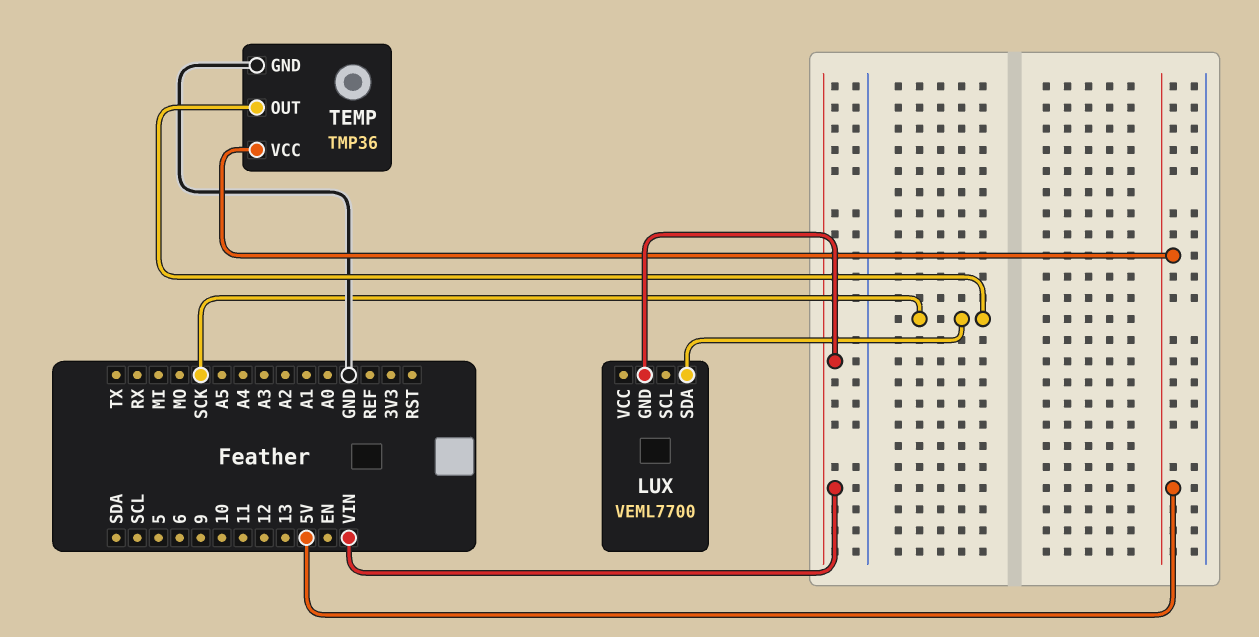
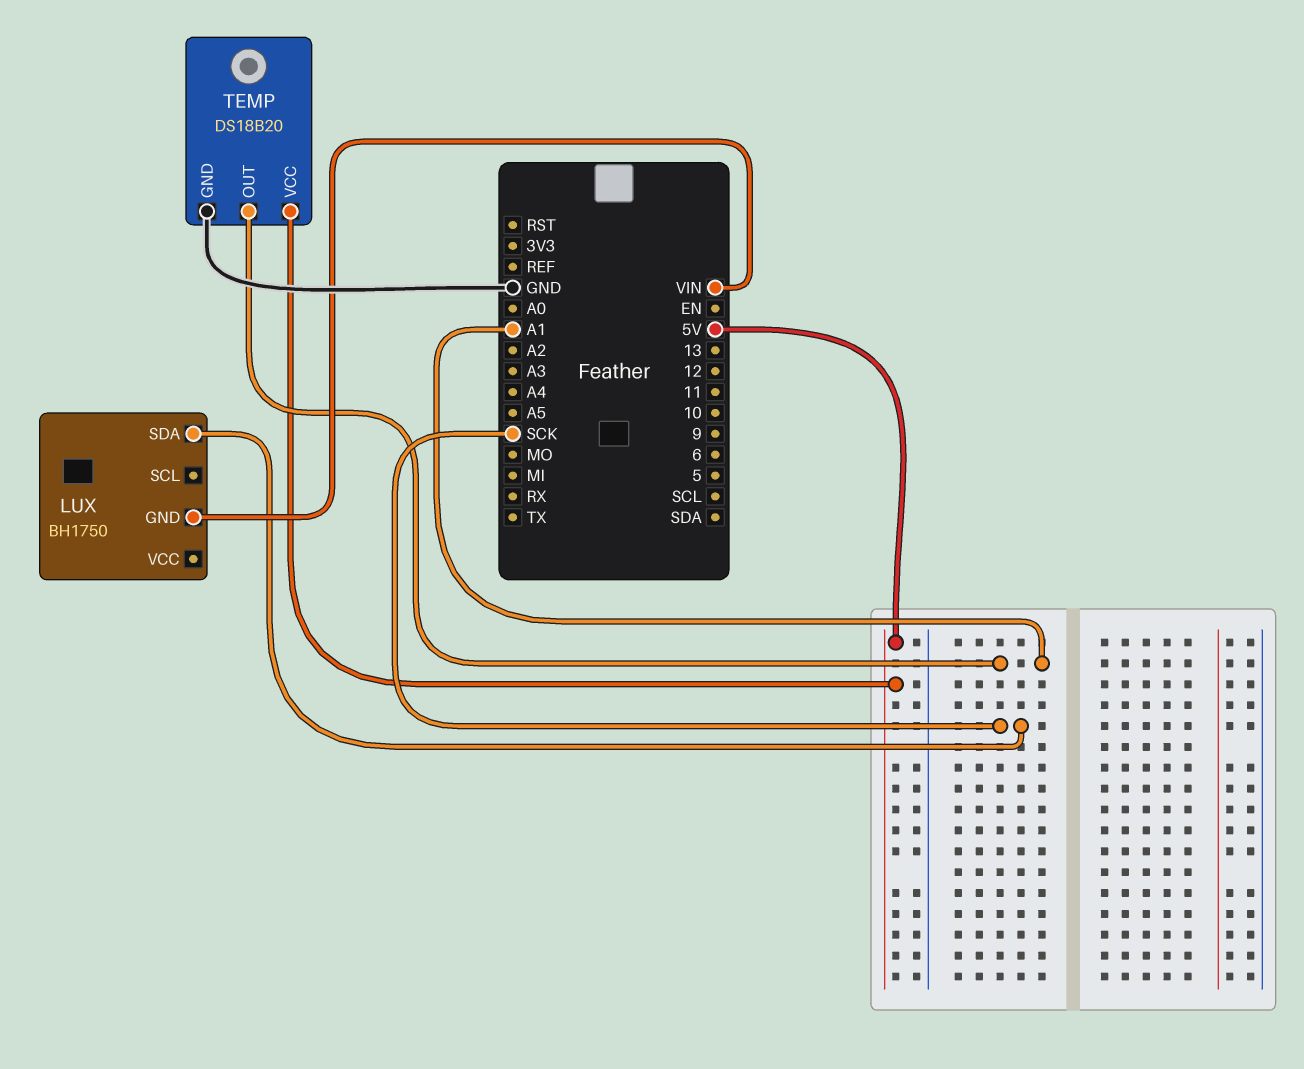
LUX: VEML7700 -> BH1750
TEMP: TMP36 -> DS18B20
TEMP pin OUT: SCK -> A1

